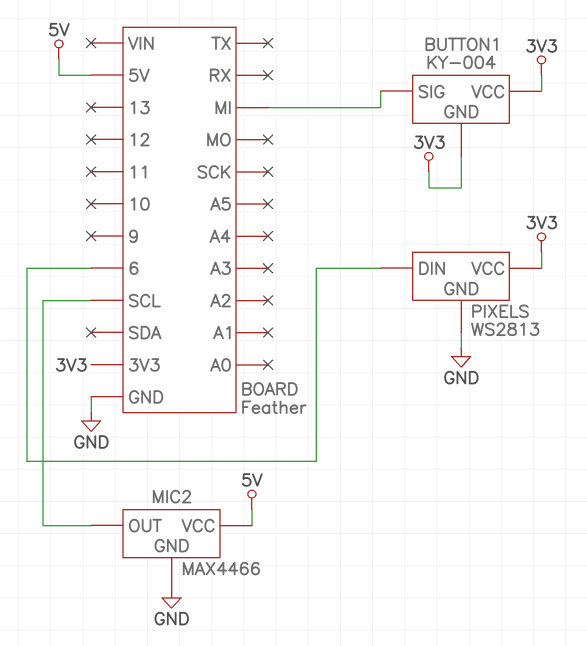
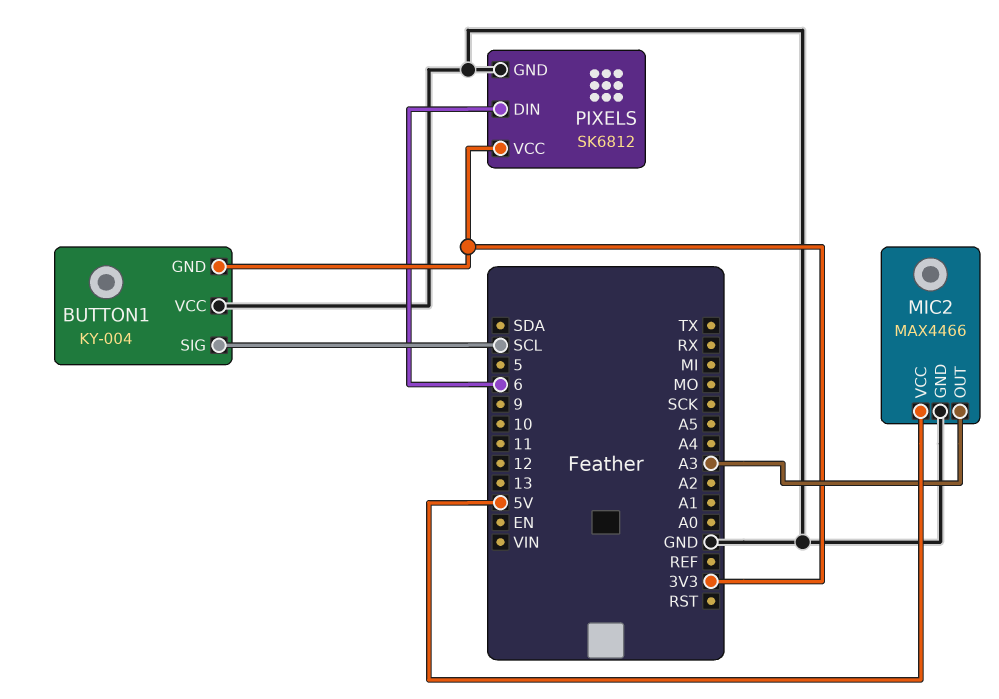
BUTTON1 pin SIG: MI -> SCL
BUTTON1 pin VCC: 3V3 -> GND
MIC2 pin OUT: SCL -> A3
PIXELS: WS2813 -> SK6812

